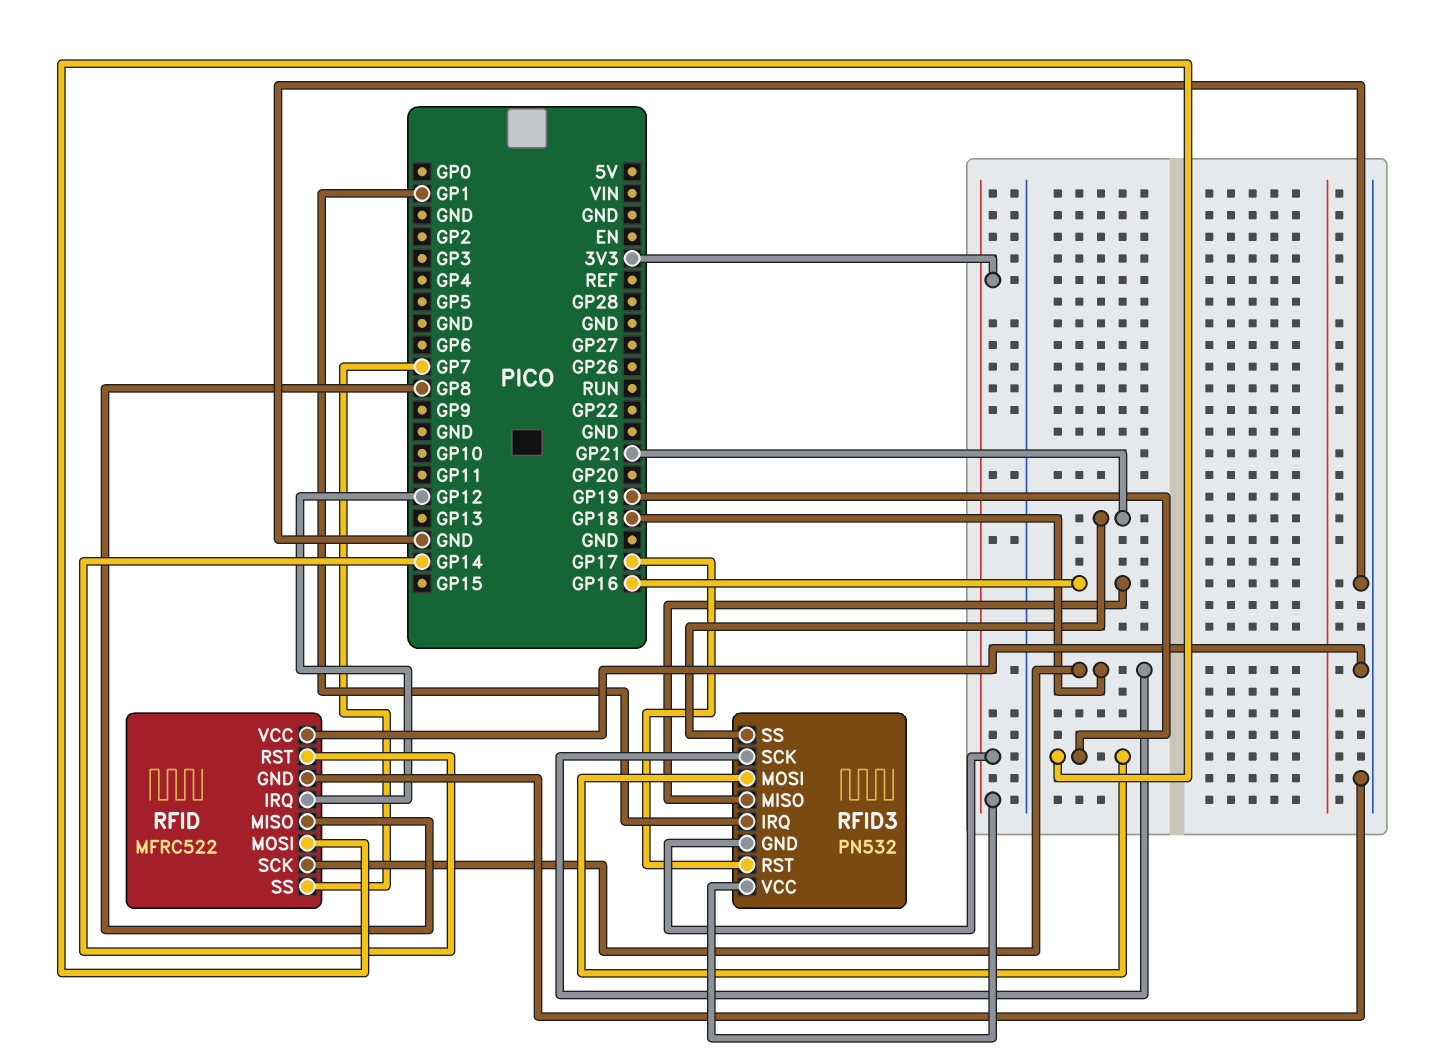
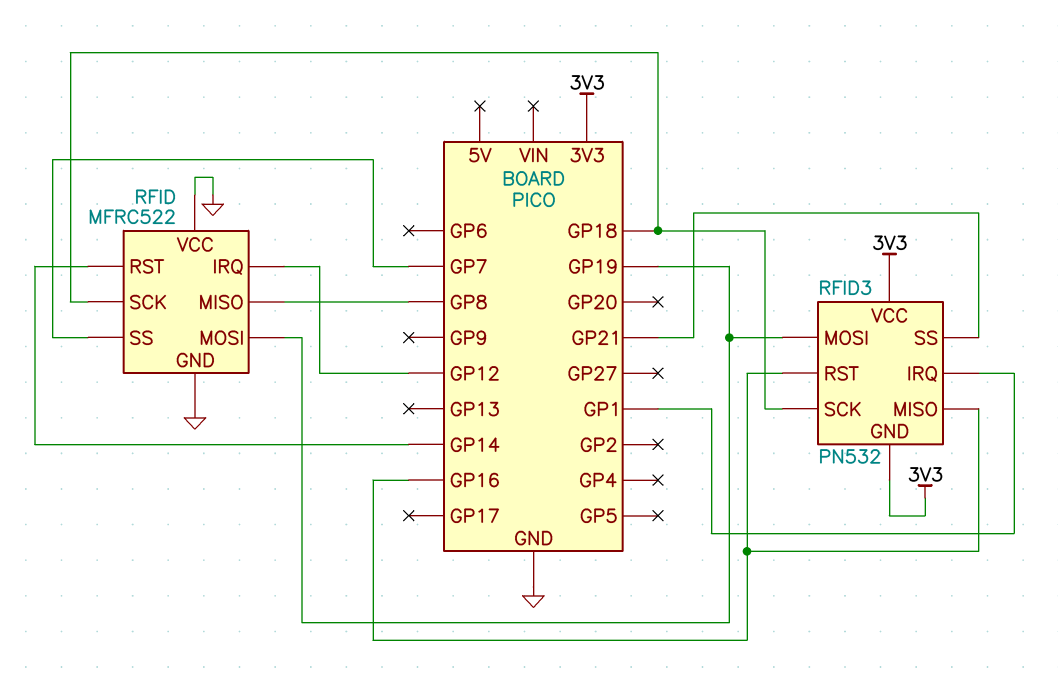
RFID3 pin RST: GP17 -> GP16

